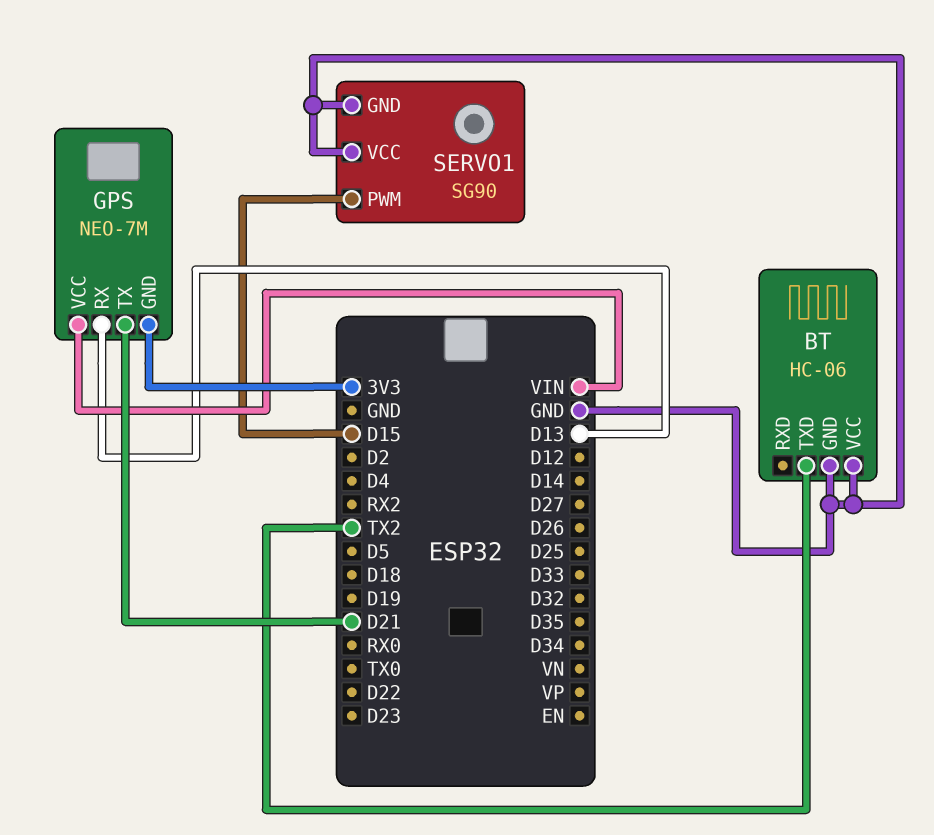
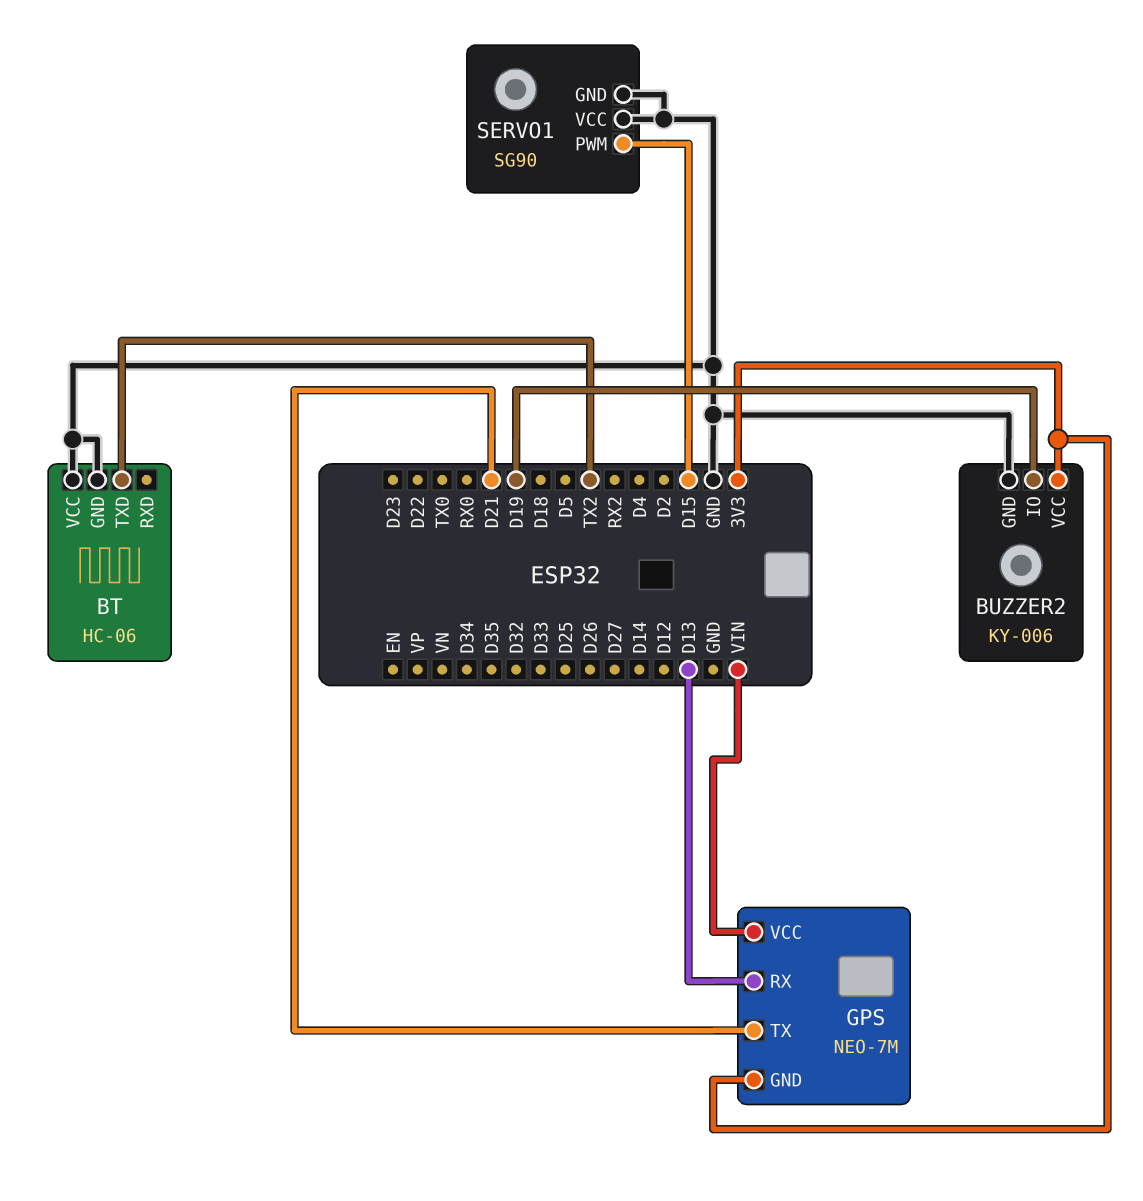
BUZZER2: none -> KY-006
BUZZER2 pin GND: none -> GND
BUZZER2 pin IO: none -> D19
BUZZER2 pin VCC: none -> 3V3

